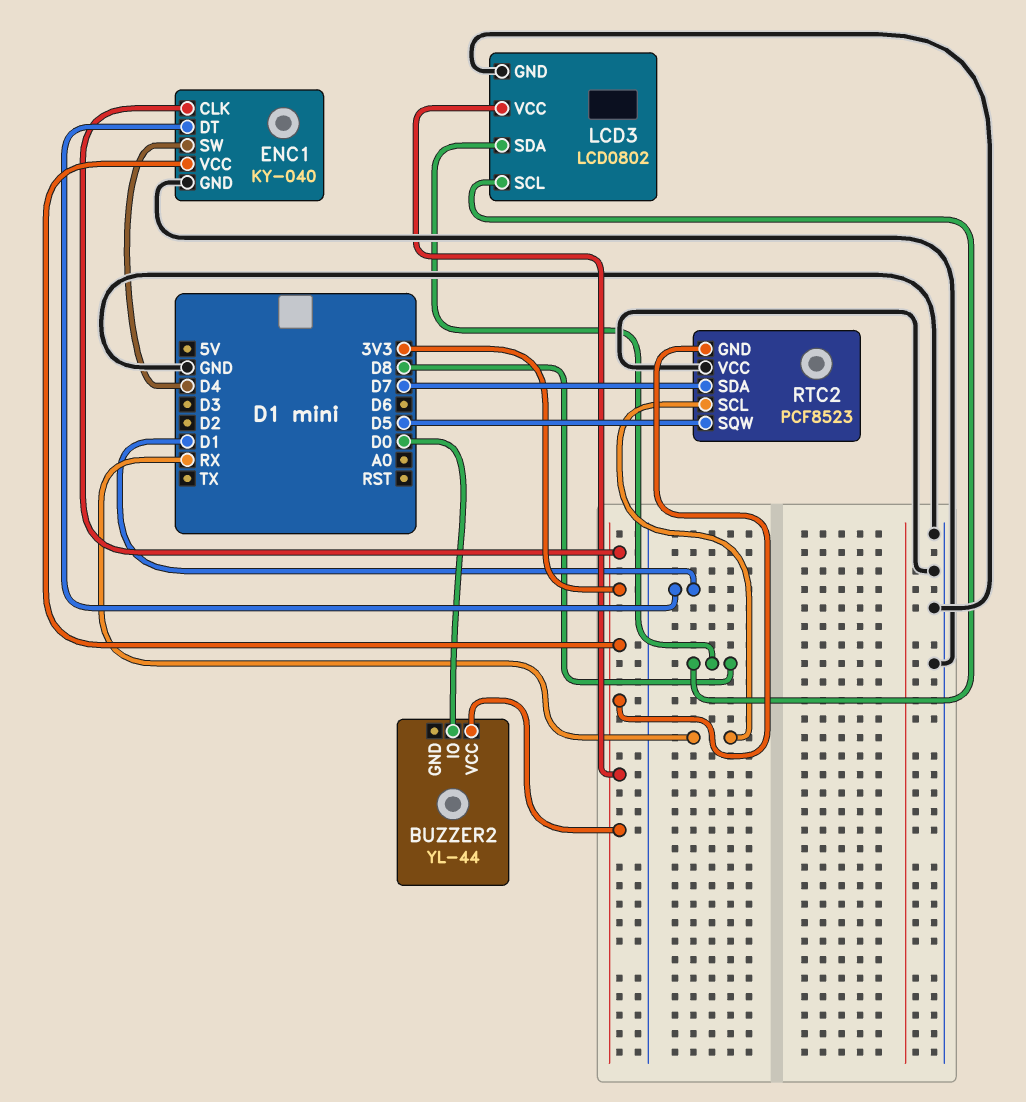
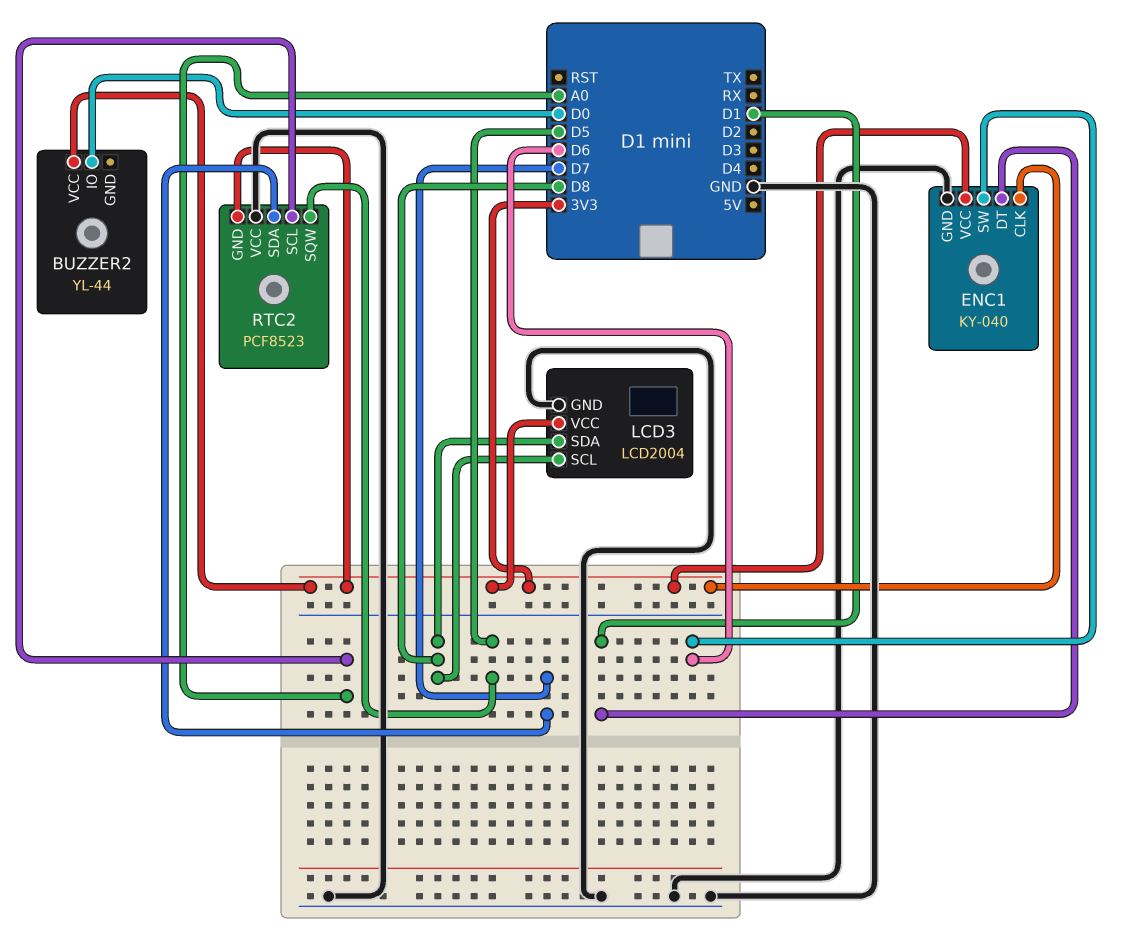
ENC1 pin SW: D4 -> D6
LCD3: LCD0802 -> LCD2004
RTC2 pin SCL: RX -> A0

